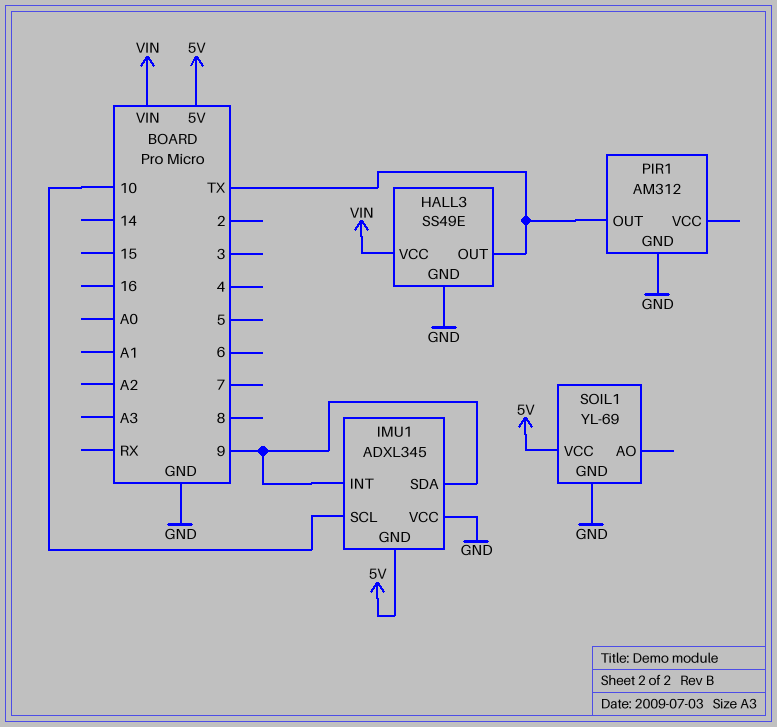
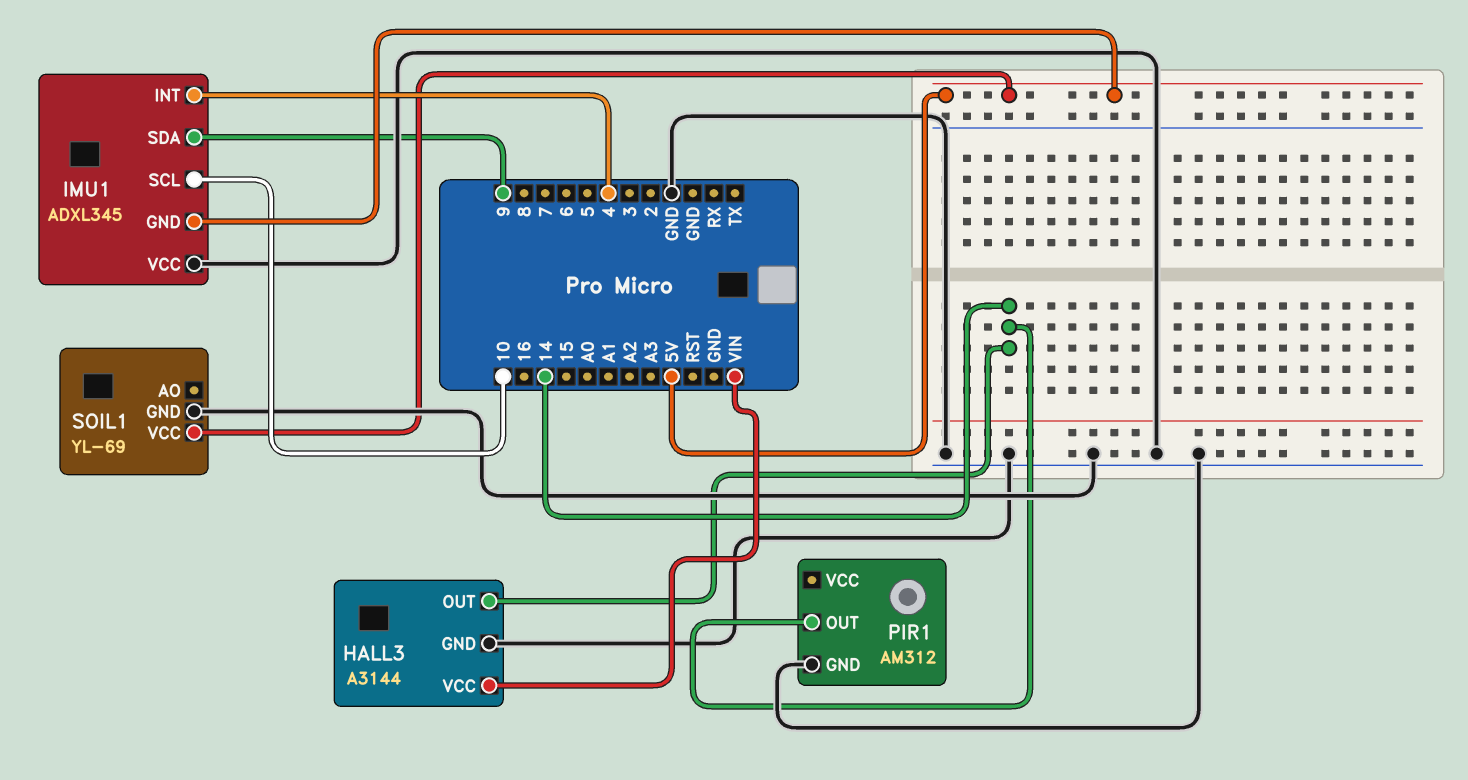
HALL3: SS49E -> A3144
HALL3 pin OUT: TX -> 14
IMU1 pin INT: 9 -> 4
PIR1 pin OUT: TX -> 14

